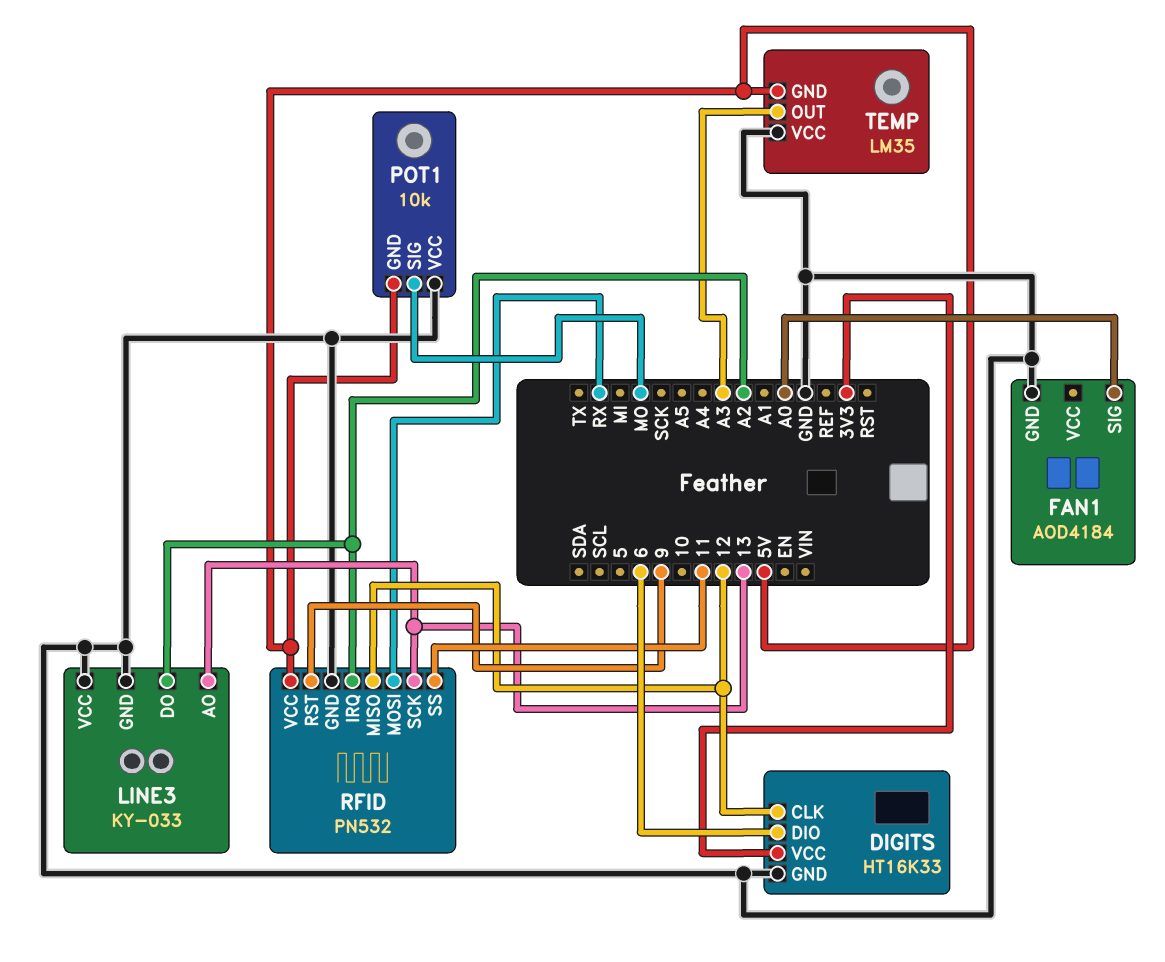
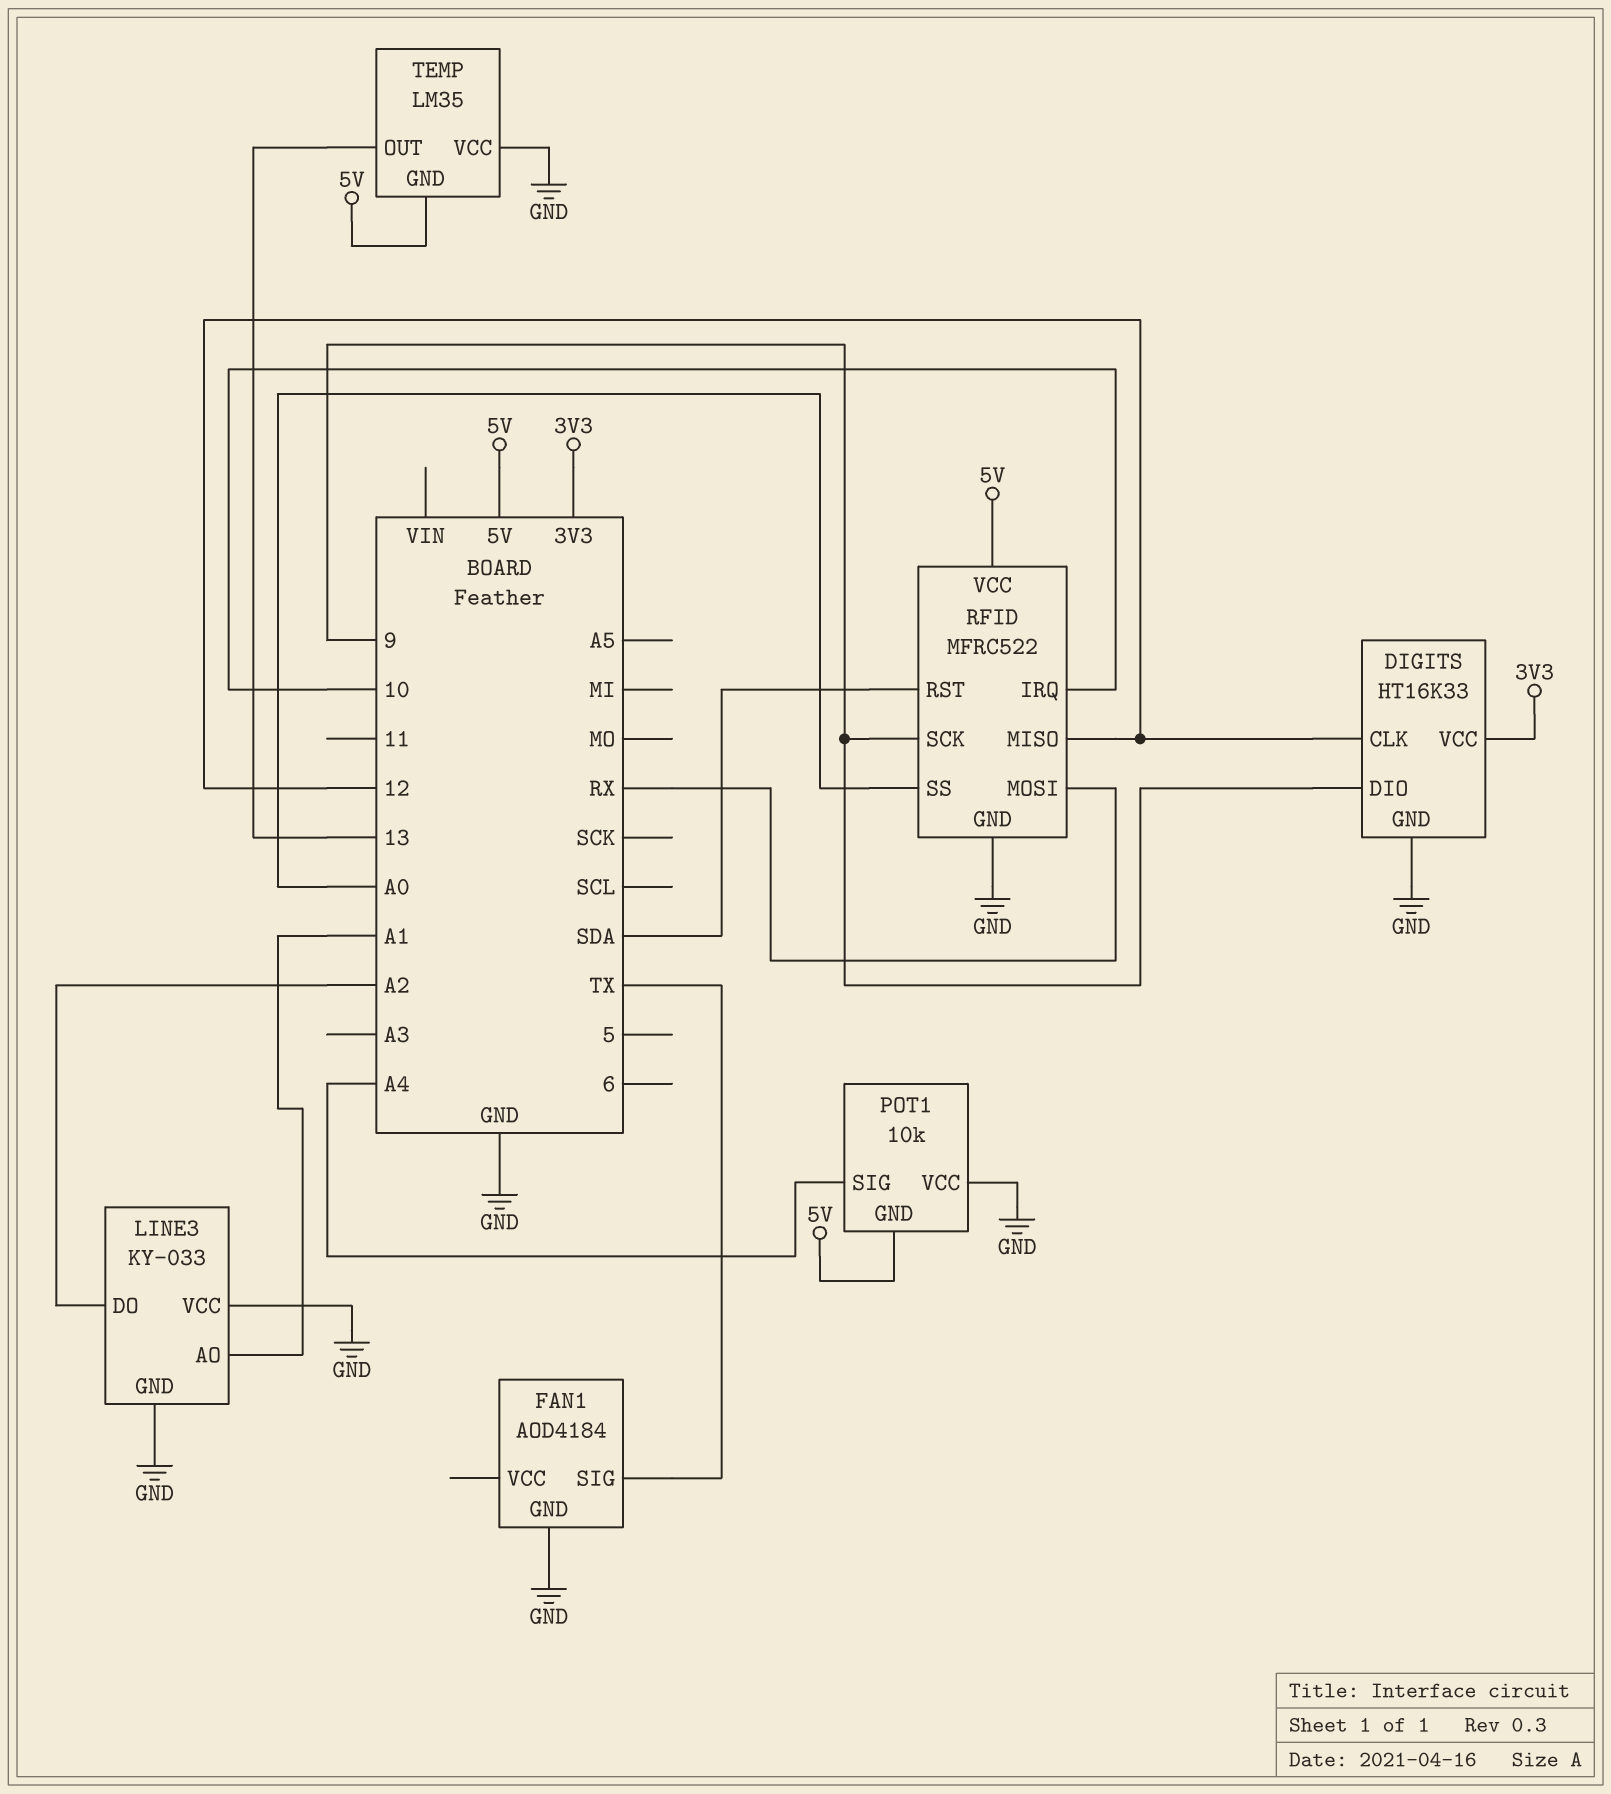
DIGITS pin DIO: 6 -> 9
FAN1 pin SIG: A0 -> TX
LINE3 pin AO: 13 -> A1
POT1 pin SIG: MO -> A4
RFID: PN532 -> MFRC522
RFID pin IRQ: A2 -> 10
RFID pin RST: 9 -> SDA
RFID pin SCK: 13 -> 9
RFID pin SS: 11 -> A0
TEMP pin OUT: A3 -> 13

